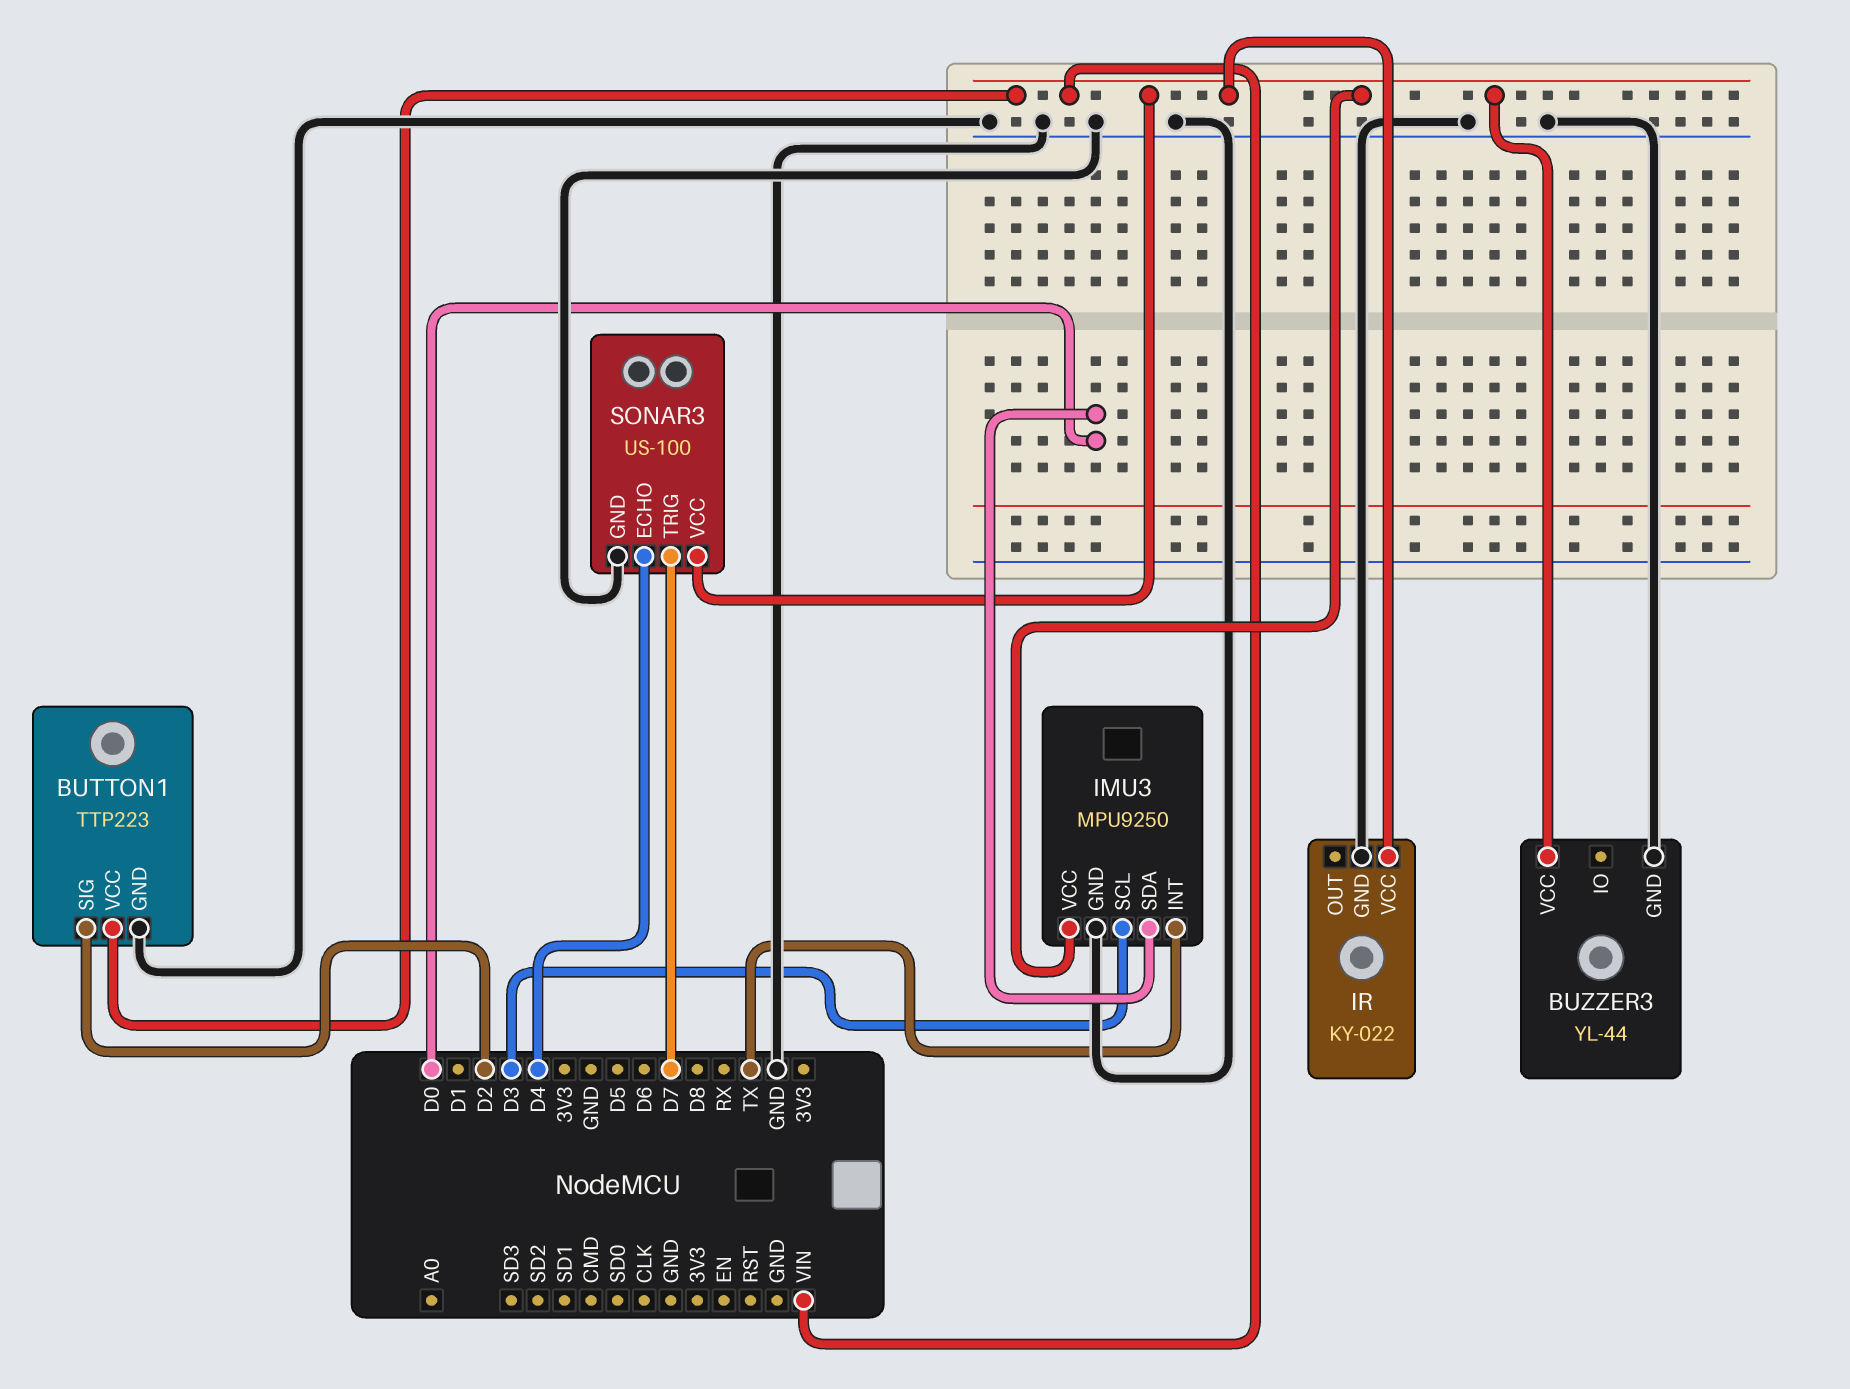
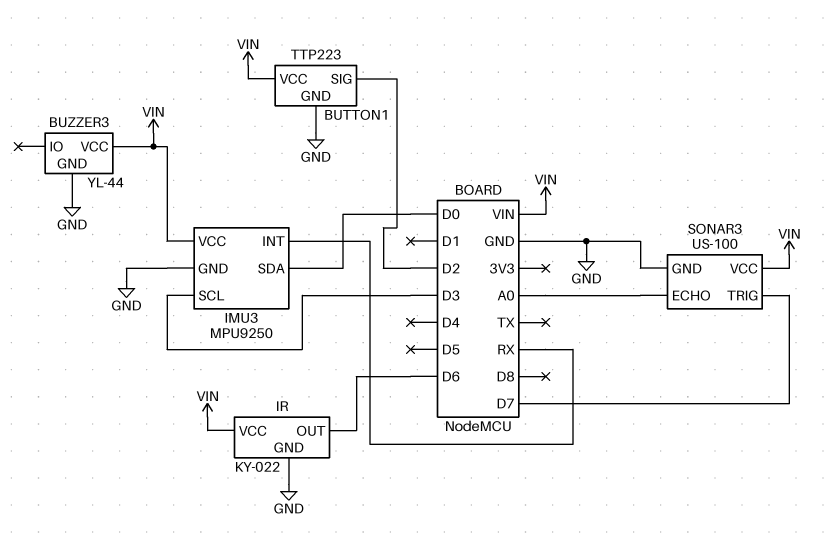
IMU3 pin INT: TX -> RX
IR pin OUT: none -> D6
SONAR3 pin ECHO: D4 -> A0

